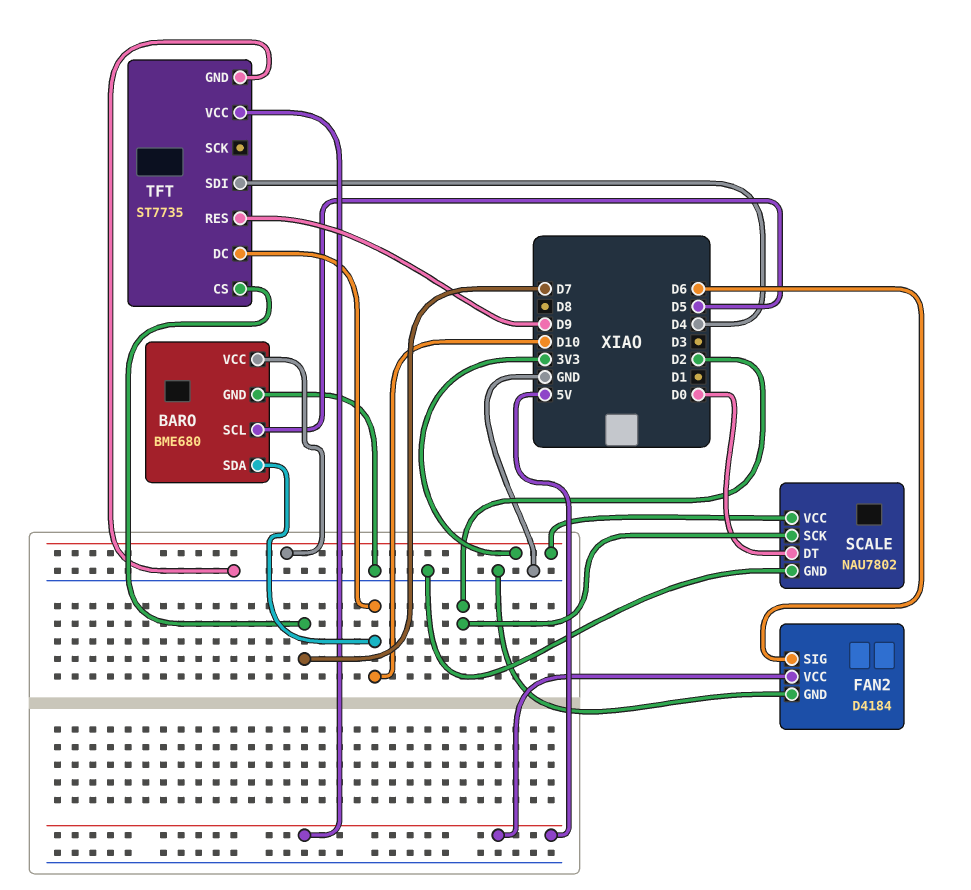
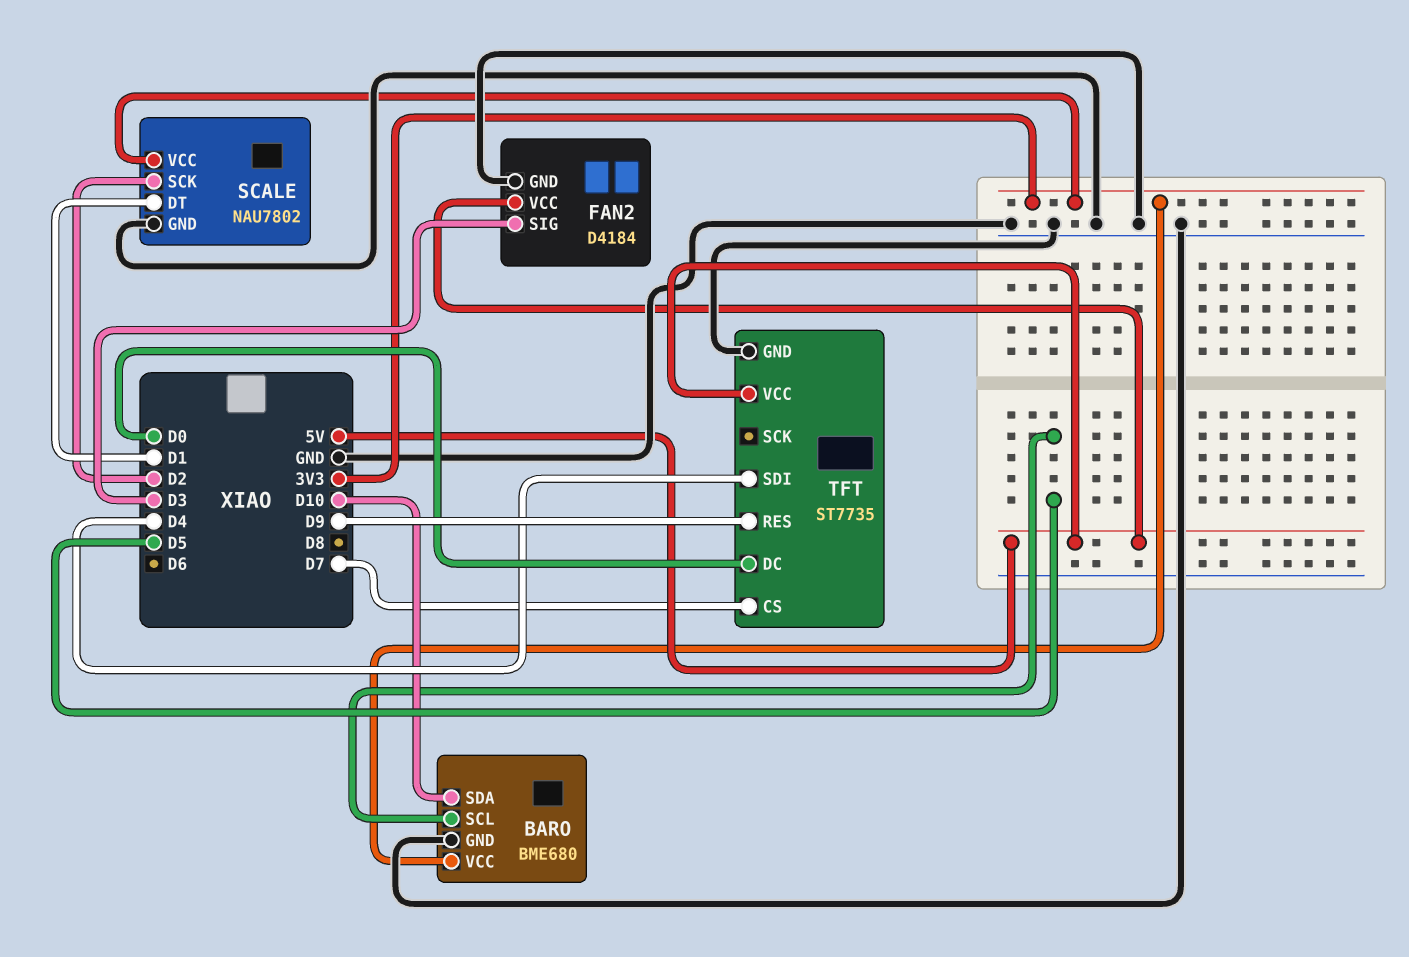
FAN2 pin SIG: D6 -> D3
SCALE pin DT: D0 -> D1
TFT pin DC: D10 -> D0

